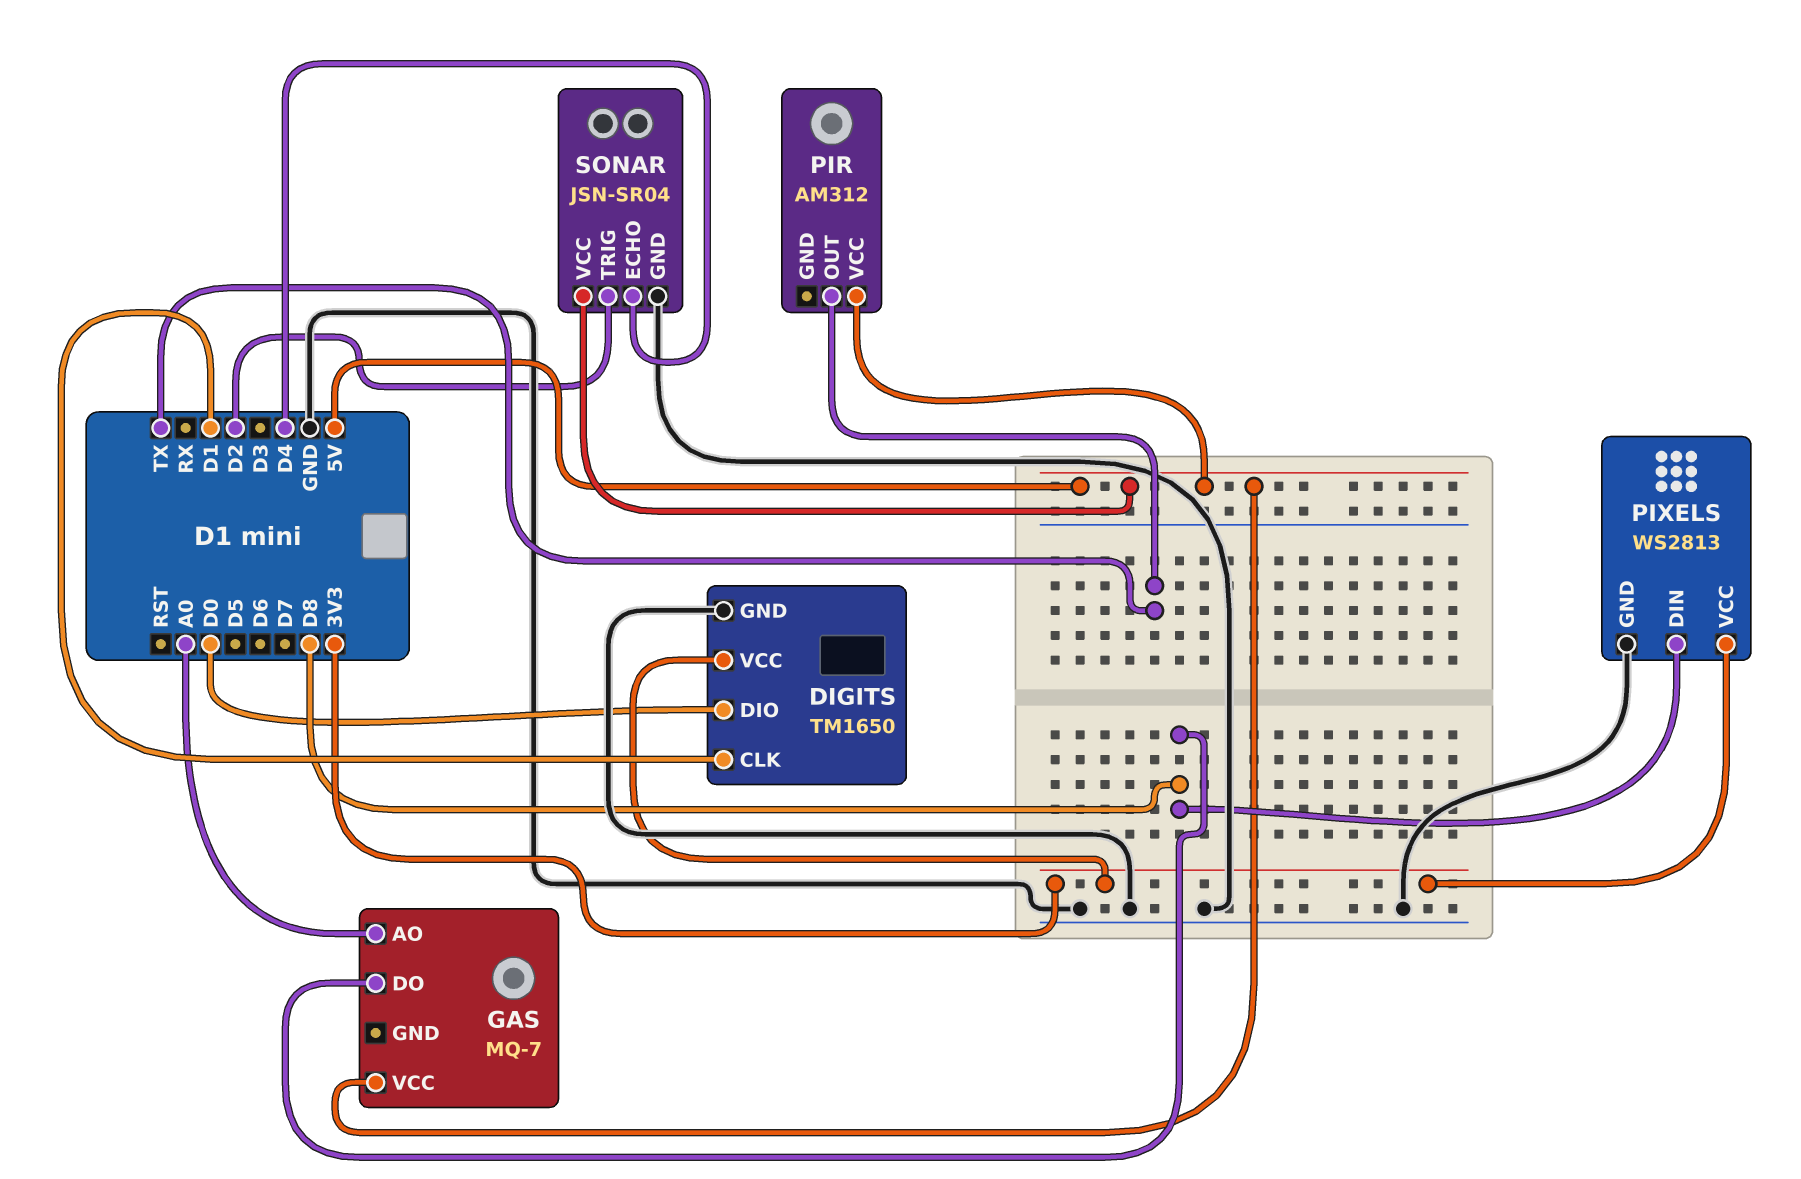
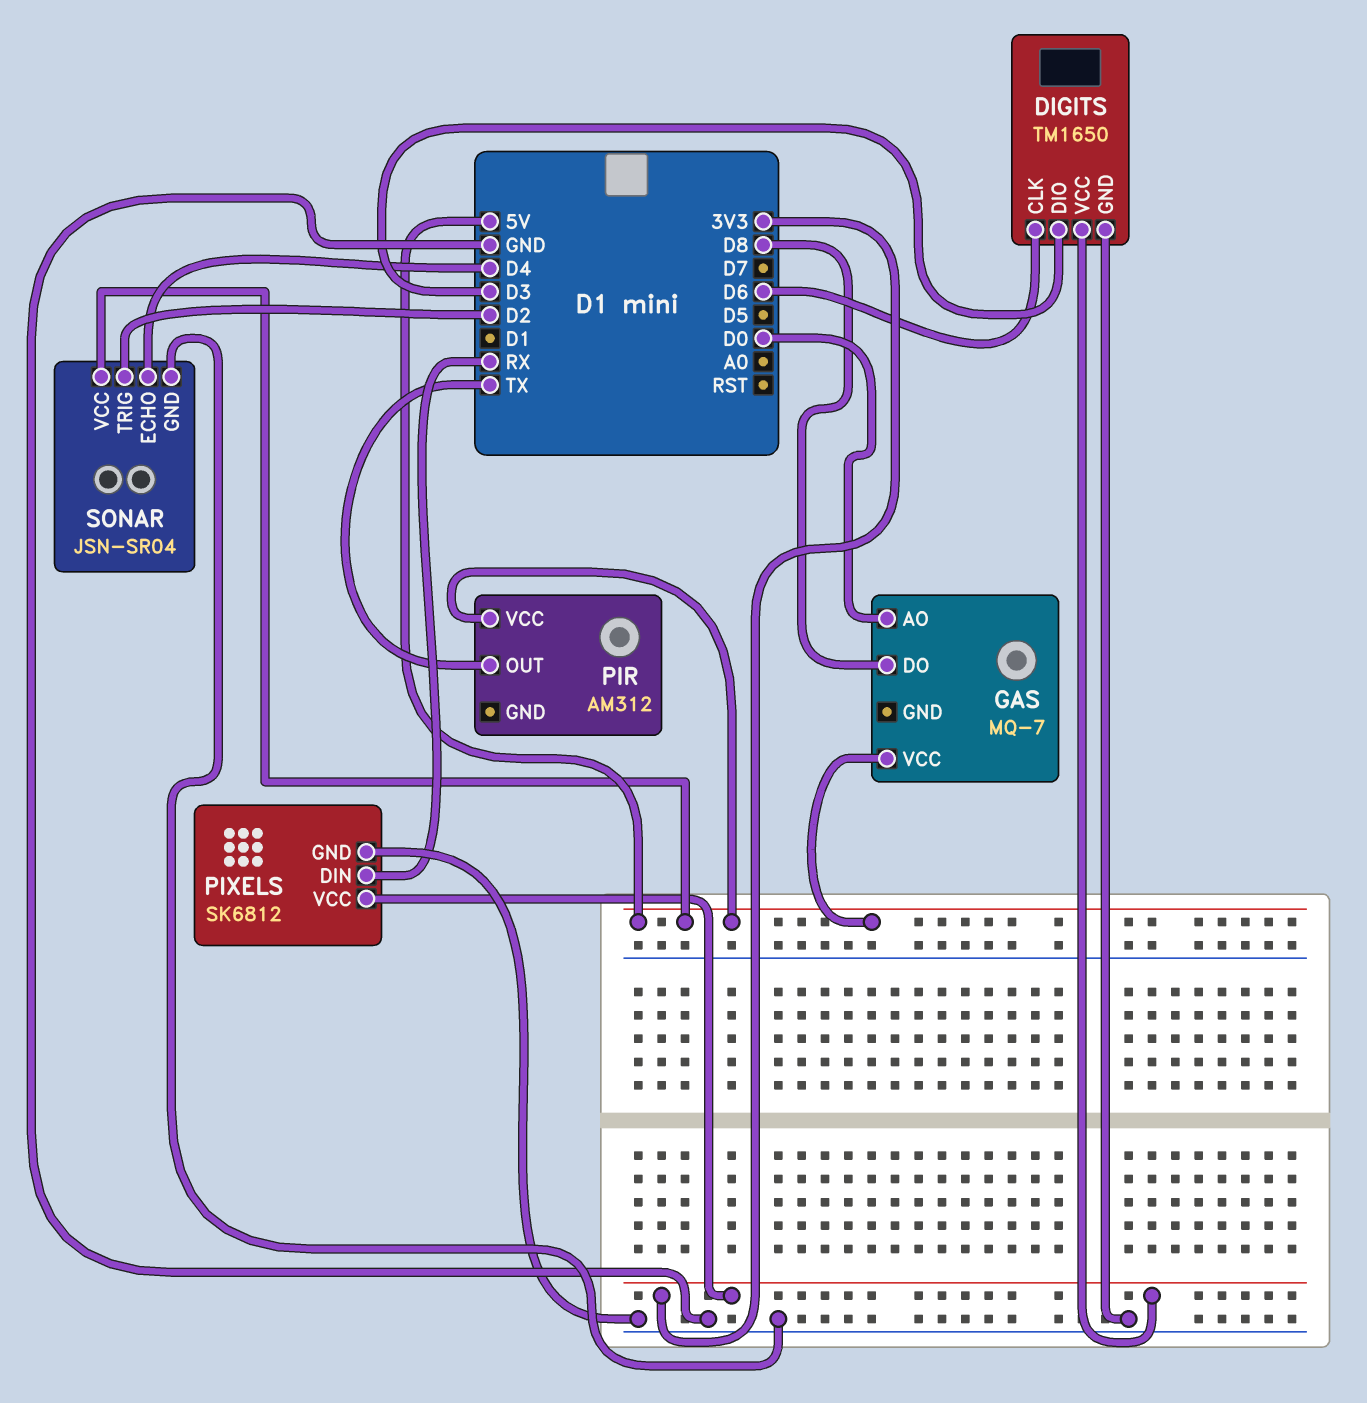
DIGITS pin CLK: D1 -> D6
DIGITS pin DIO: D0 -> D3
GAS pin AO: A0 -> D0
PIXELS: WS2813 -> SK6812
PIXELS pin DIN: D8 -> RX

